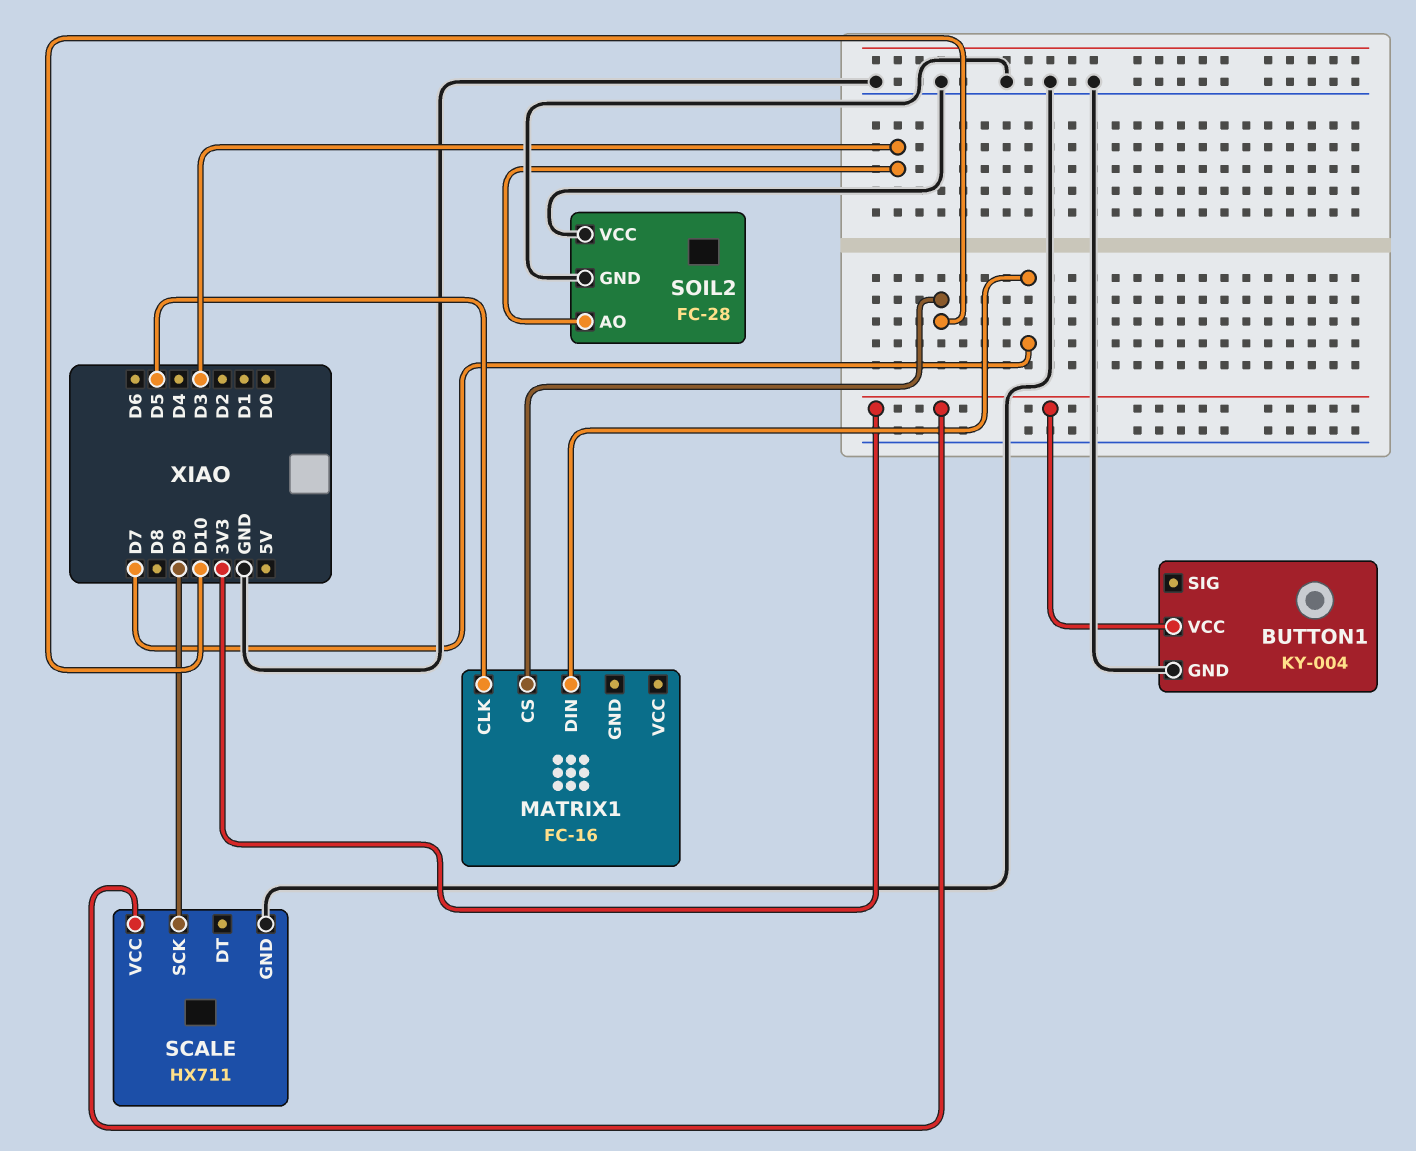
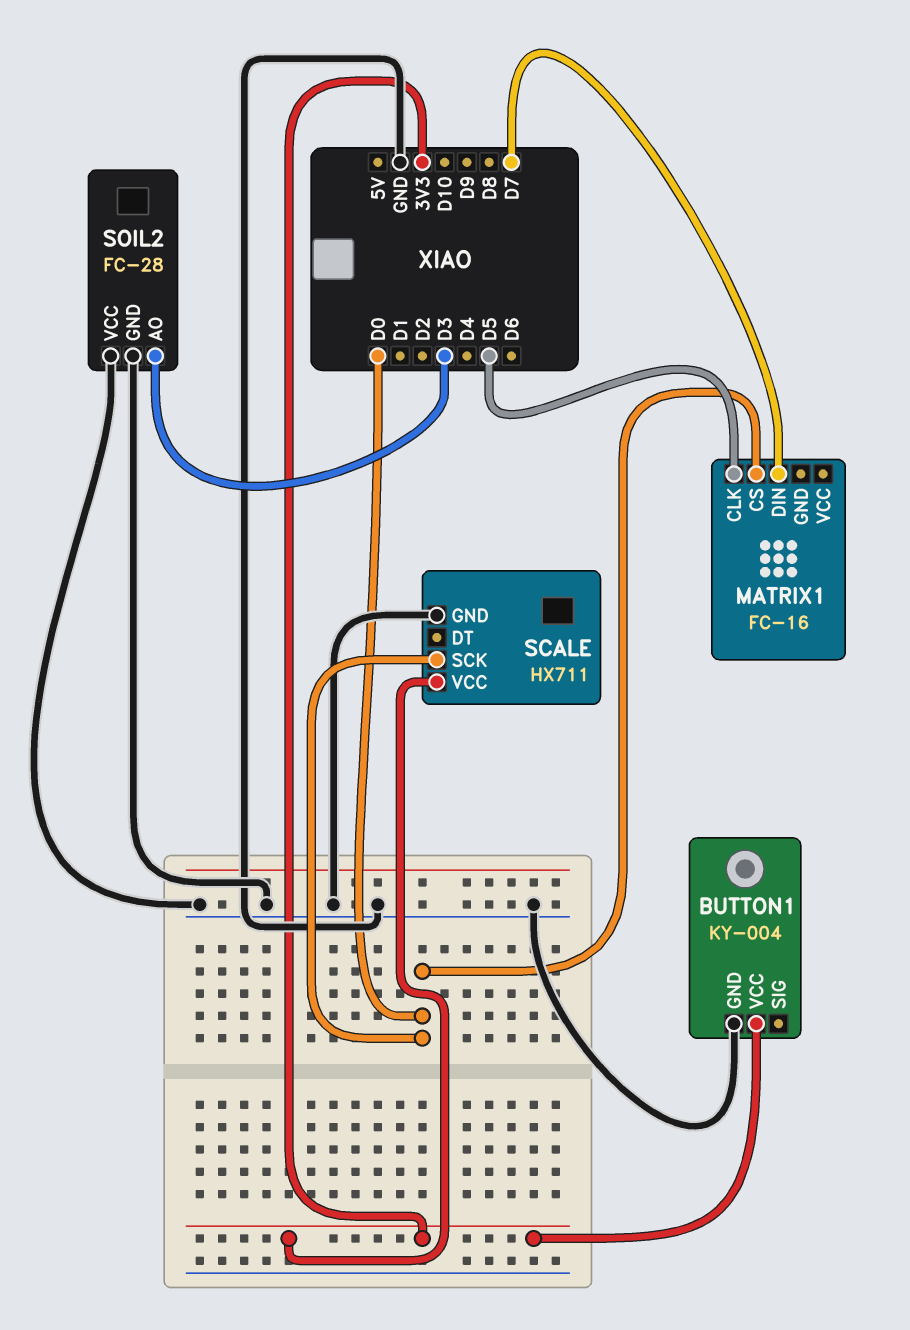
MATRIX1 pin CS: D10 -> D0
SCALE pin SCK: D9 -> D0

